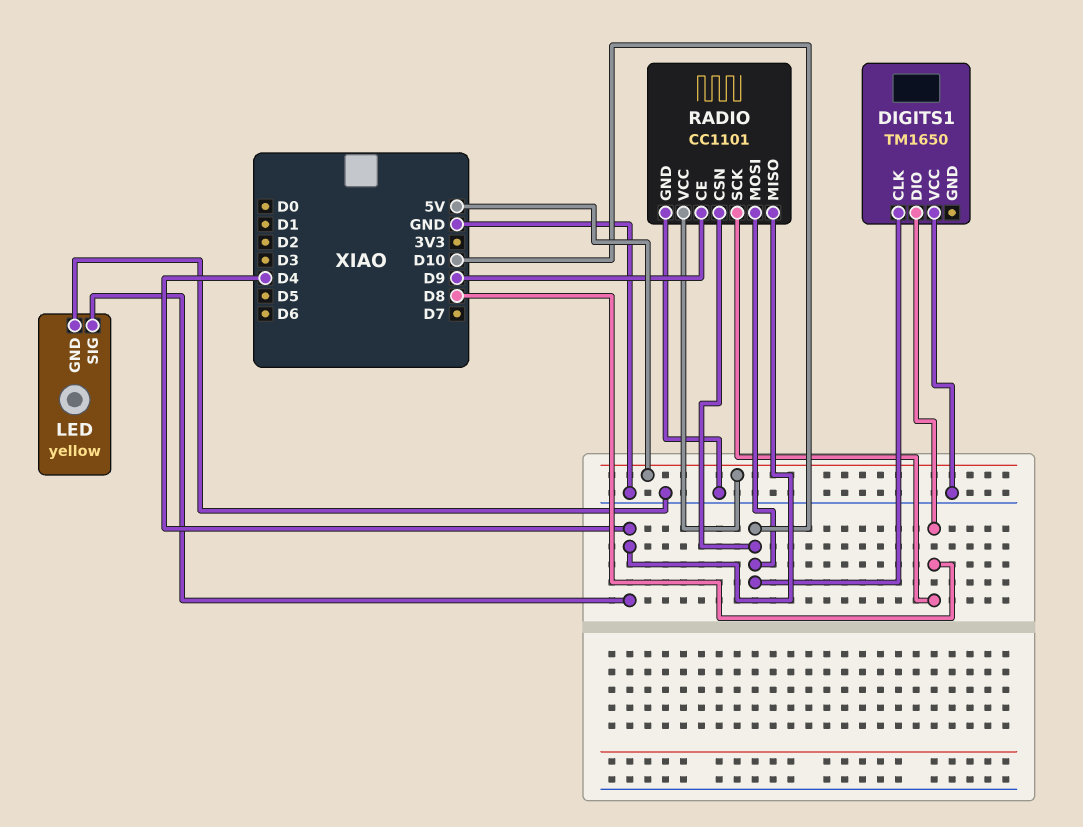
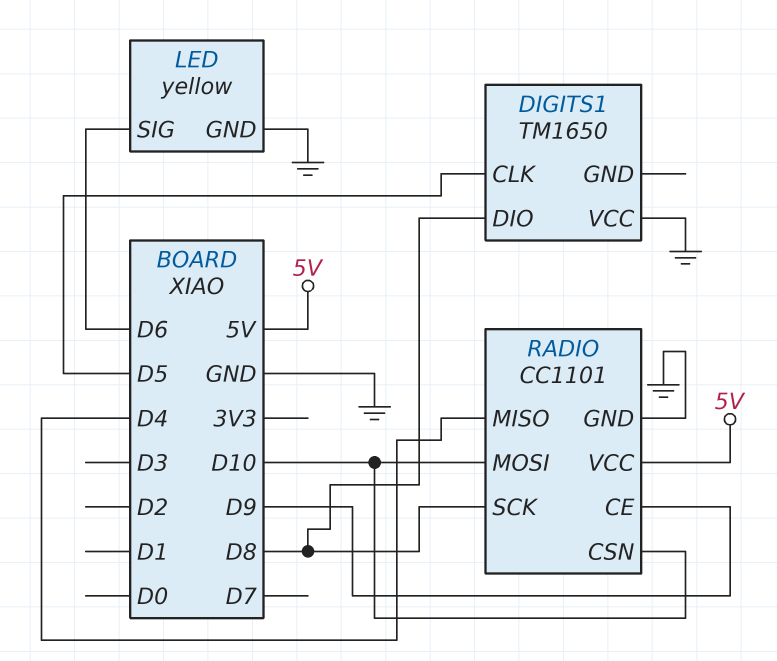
DIGITS1 pin CLK: D10 -> D5
LED pin SIG: D4 -> D6

